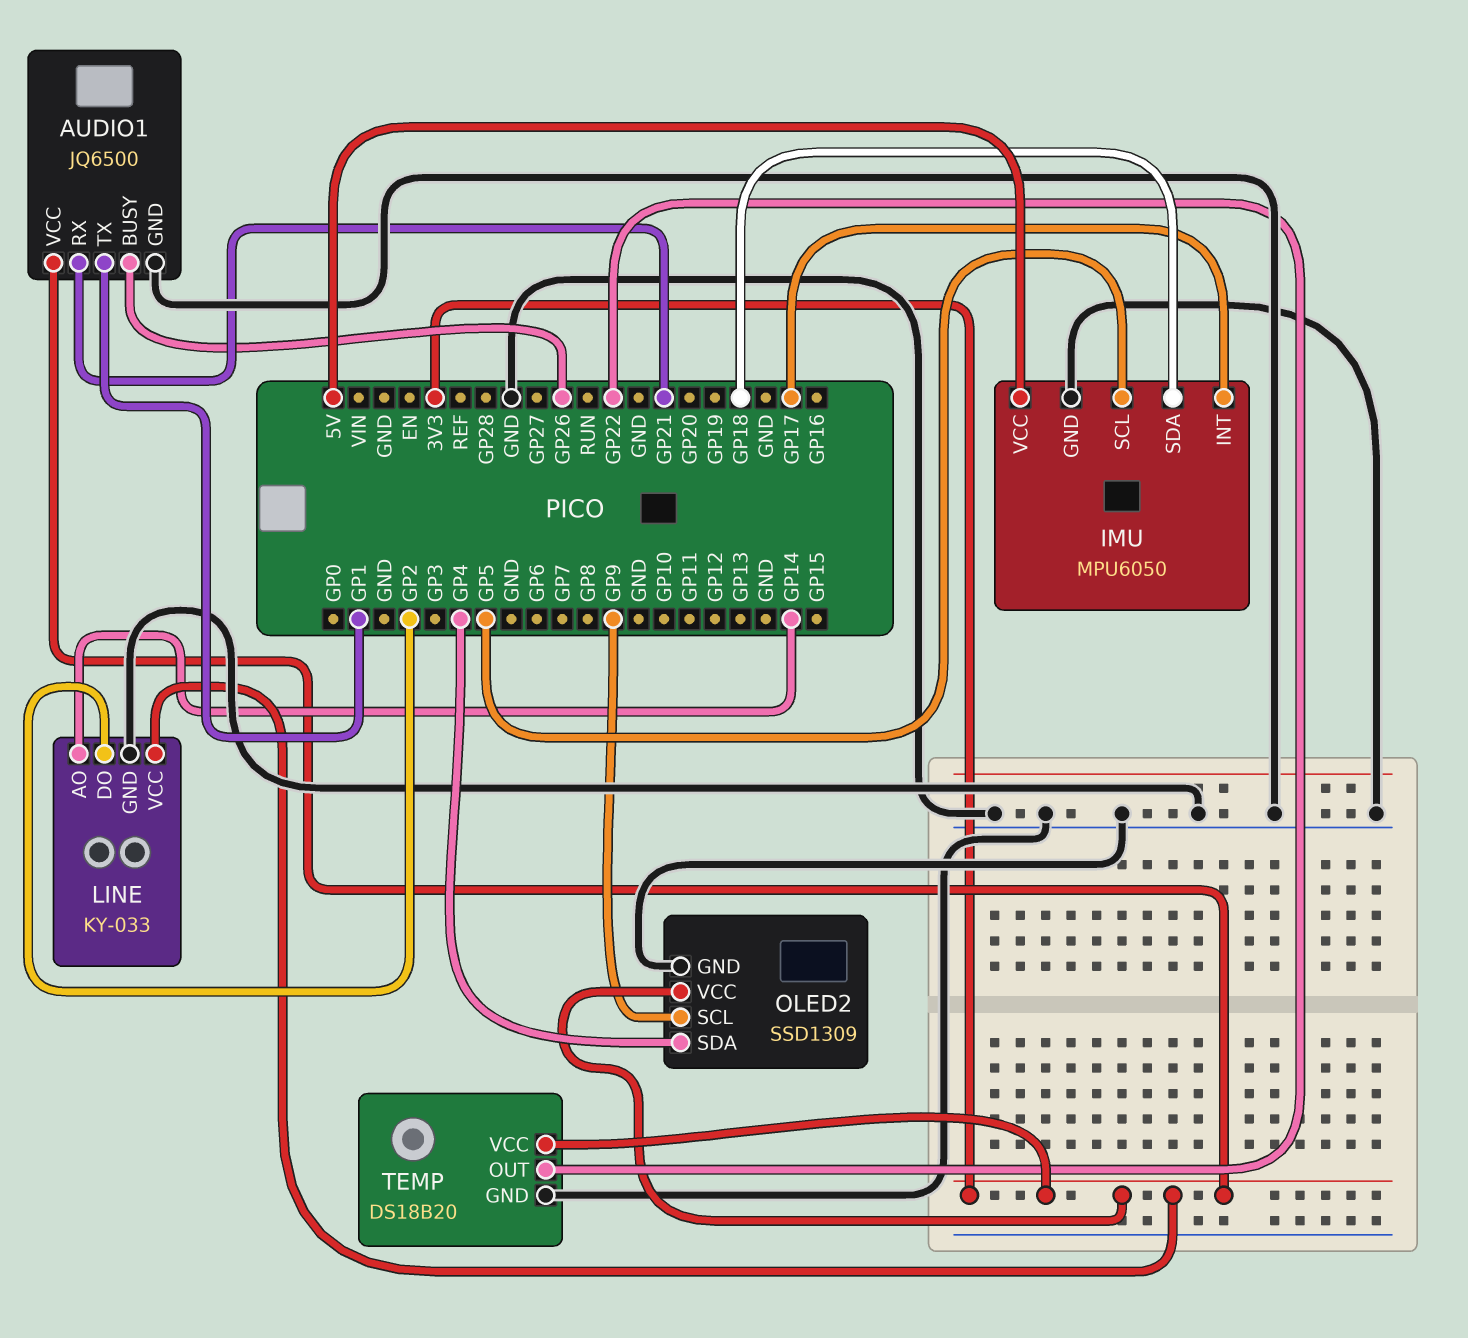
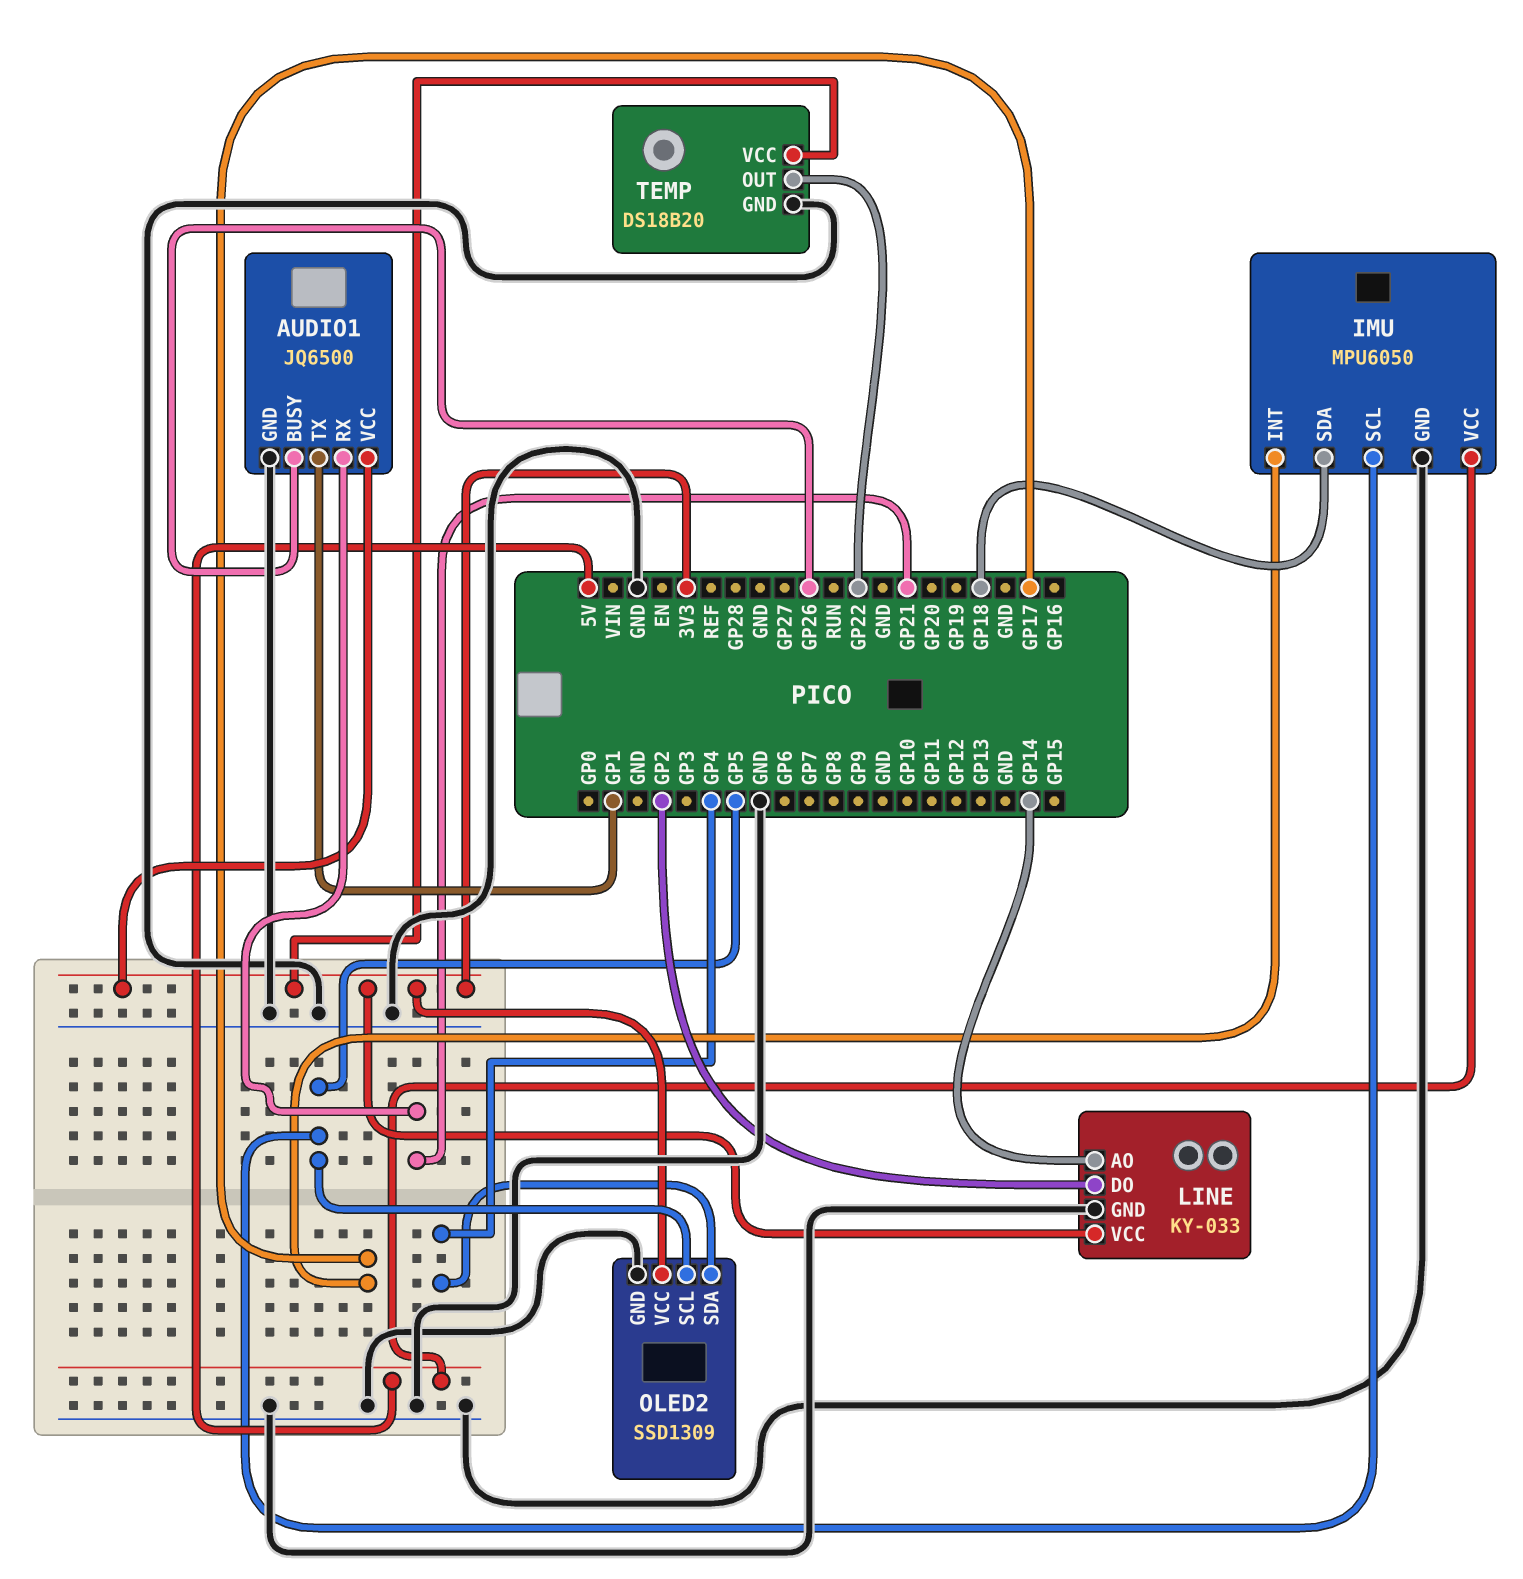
OLED2 pin SCL: GP9 -> GP5

